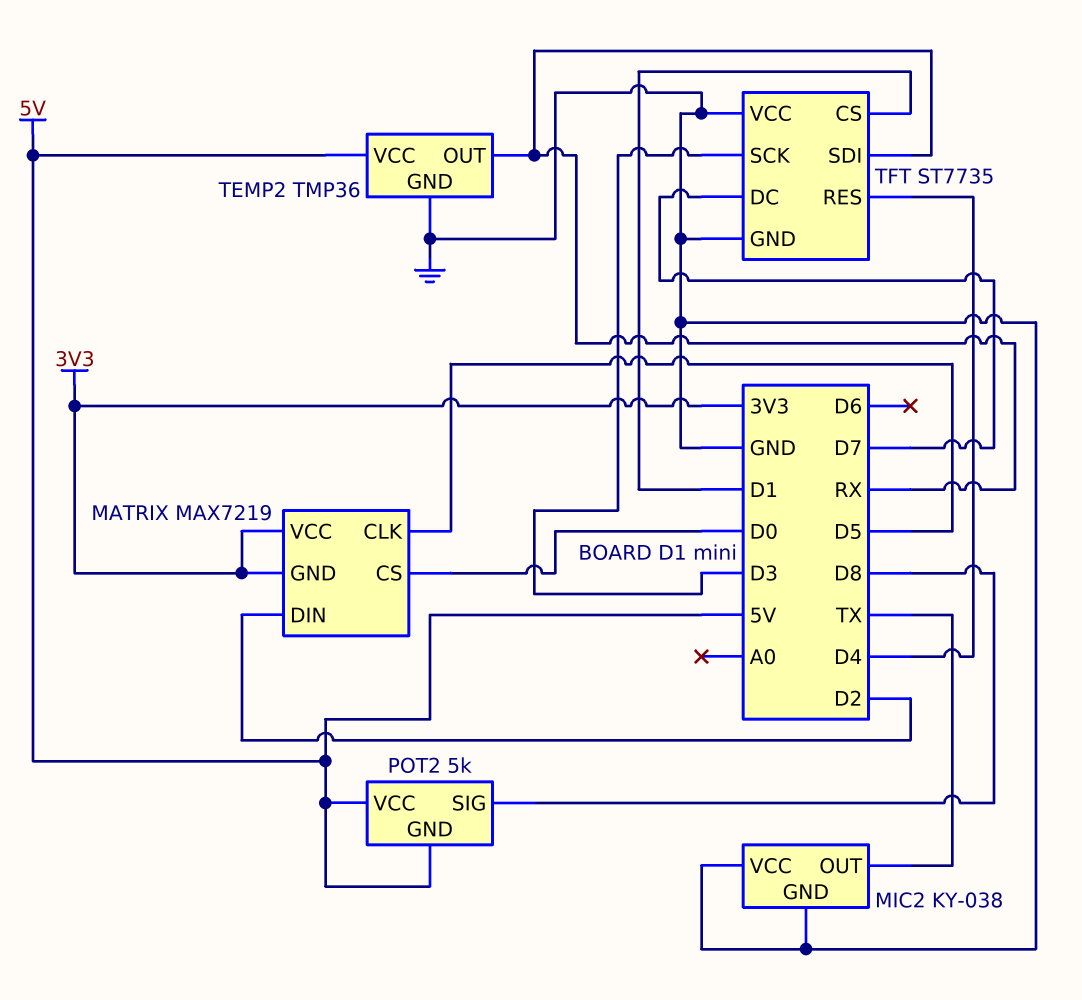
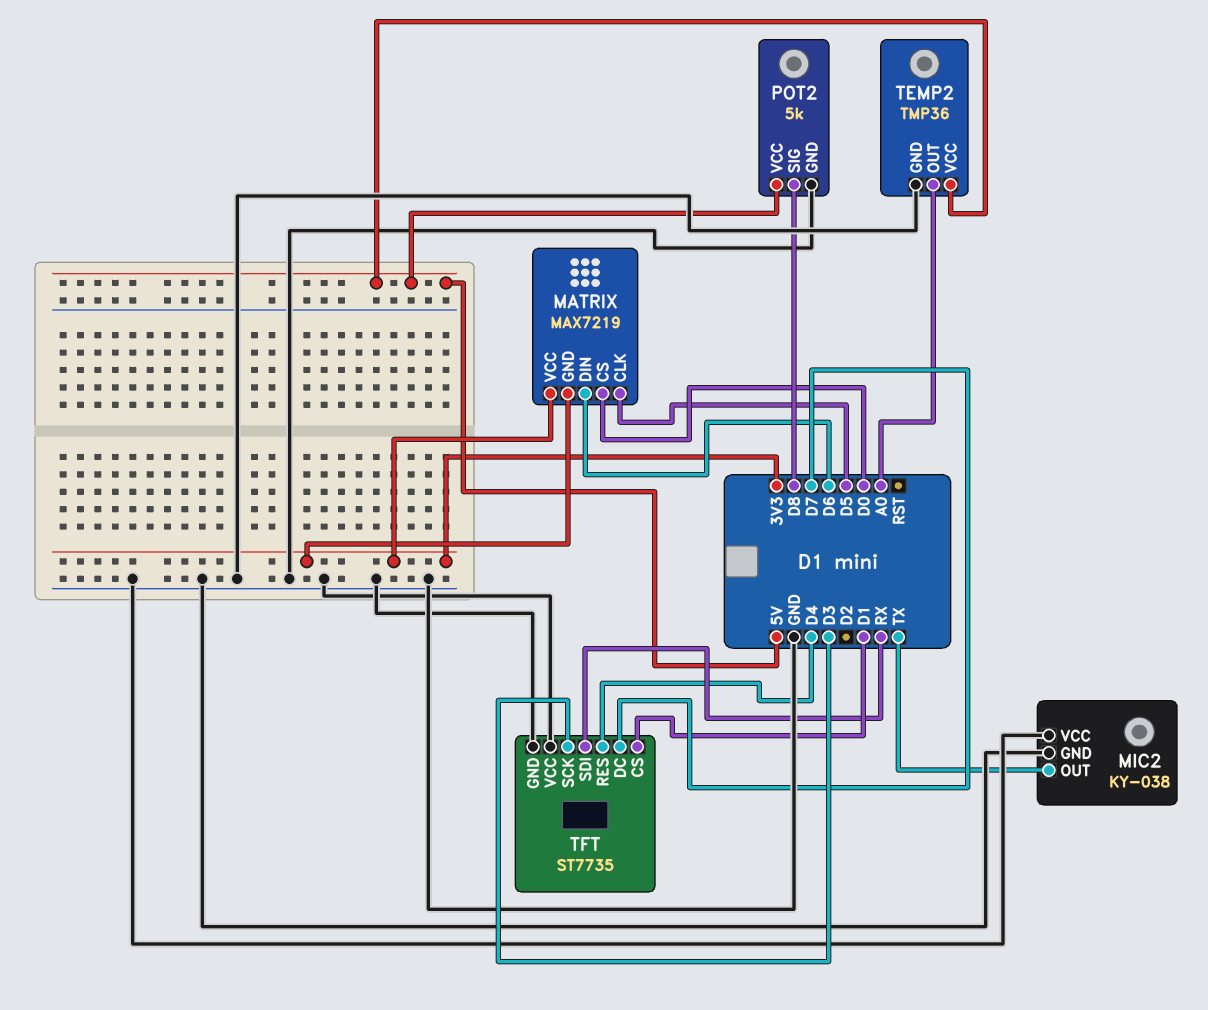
MATRIX pin DIN: D2 -> D6
POT2 pin GND: 5V -> GND
TEMP2 pin OUT: RX -> A0

